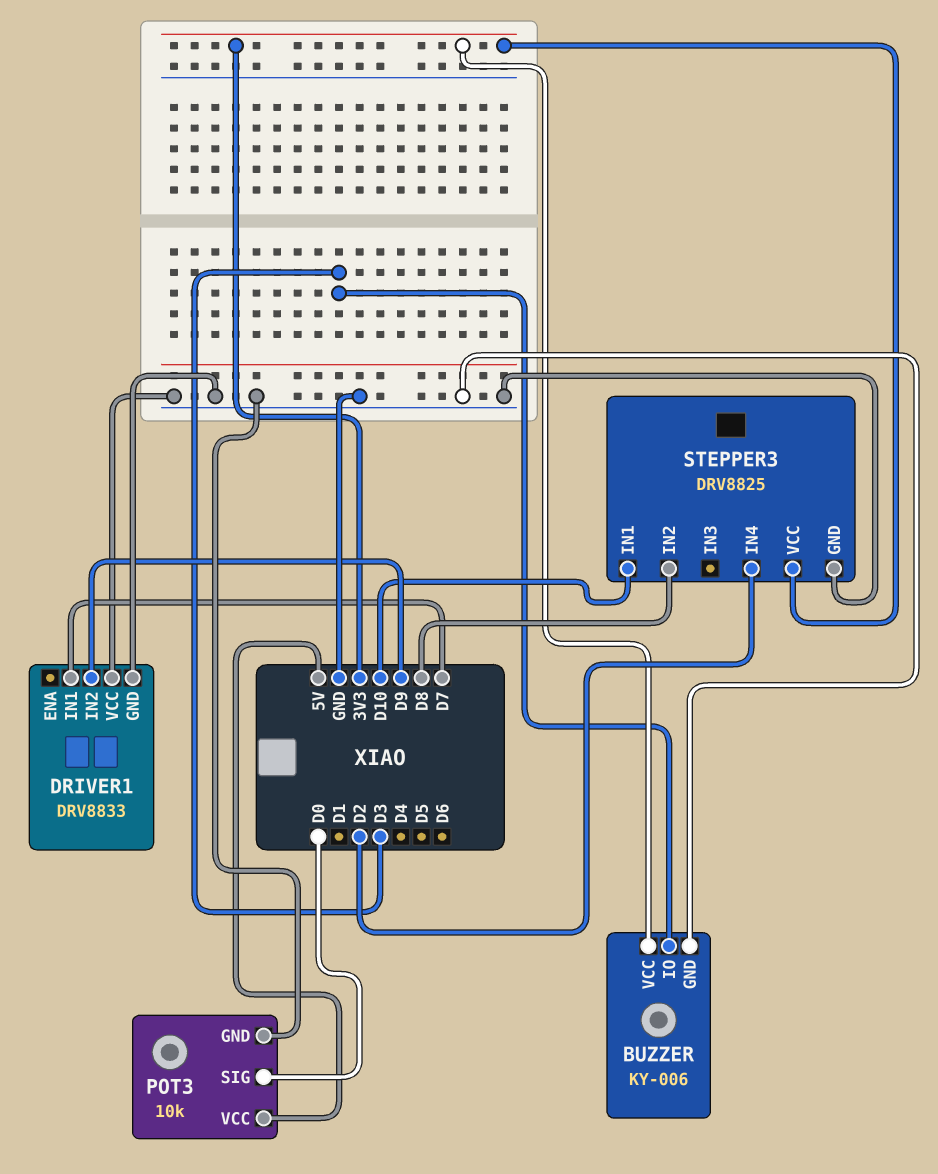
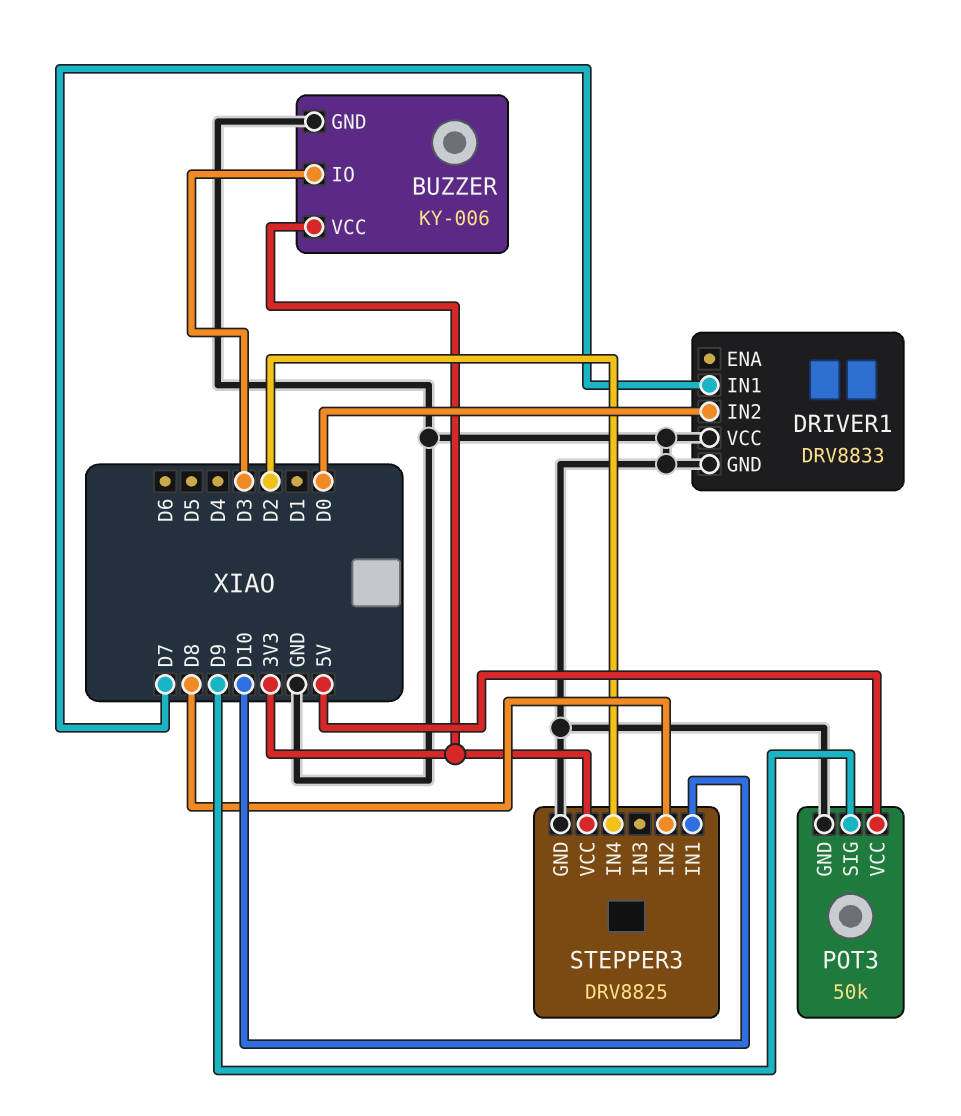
DRIVER1 pin IN2: D9 -> D0
POT3: 10k -> 50k
POT3 pin SIG: D0 -> D9

